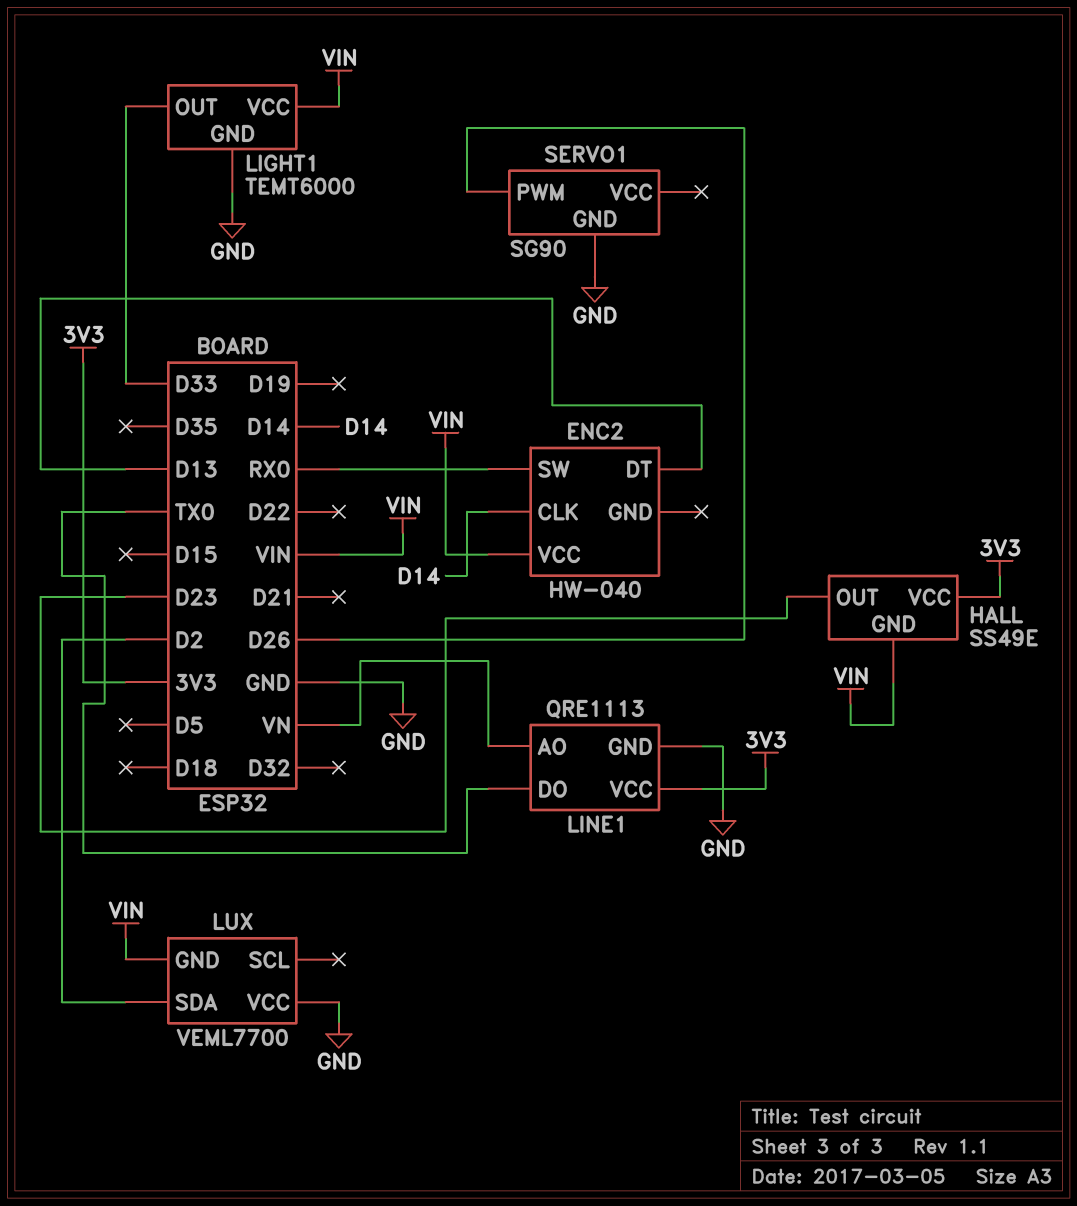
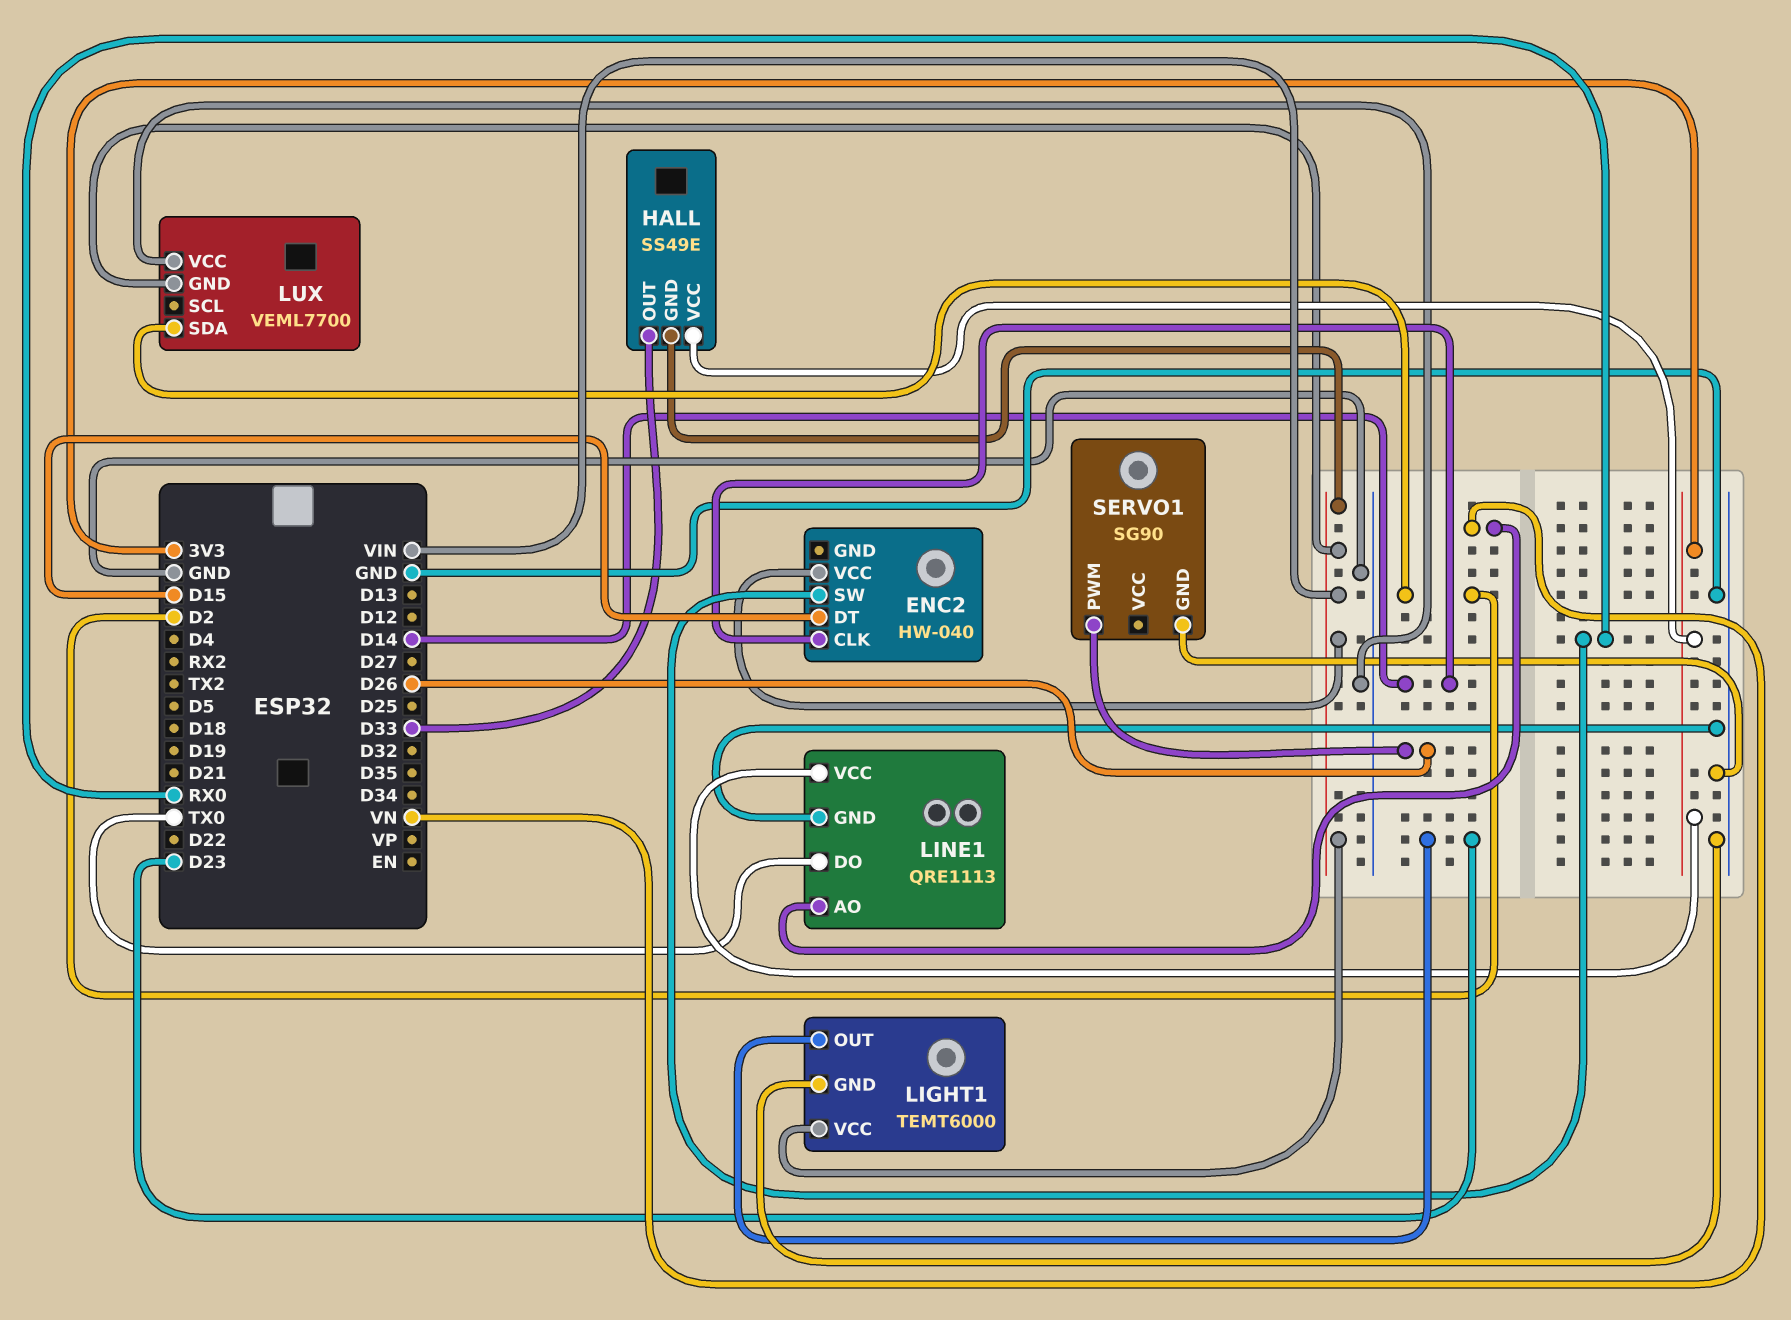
ENC2 pin DT: D13 -> D15
HALL pin OUT: D23 -> D33
LIGHT1 pin OUT: D33 -> D23

